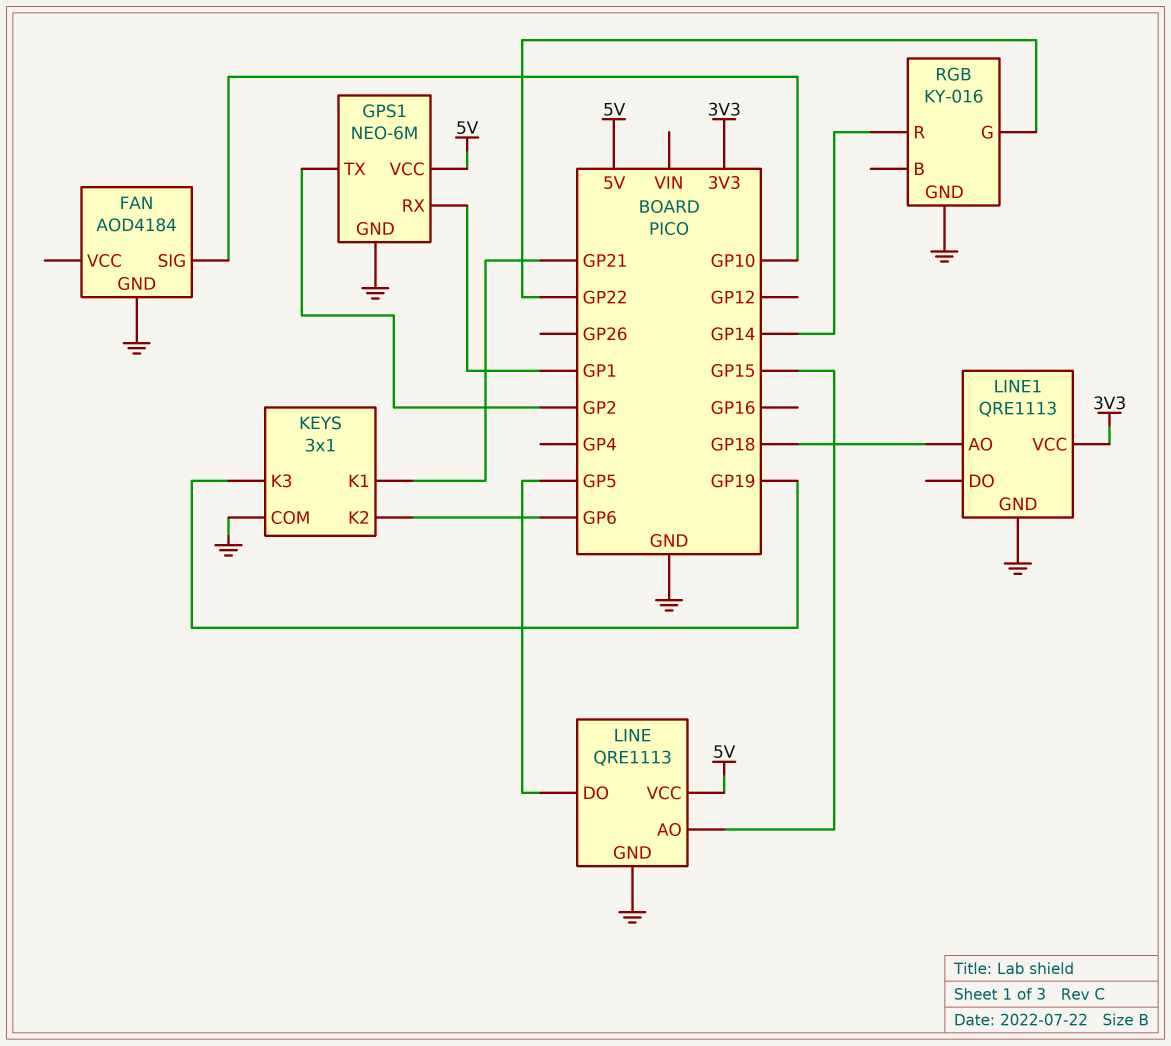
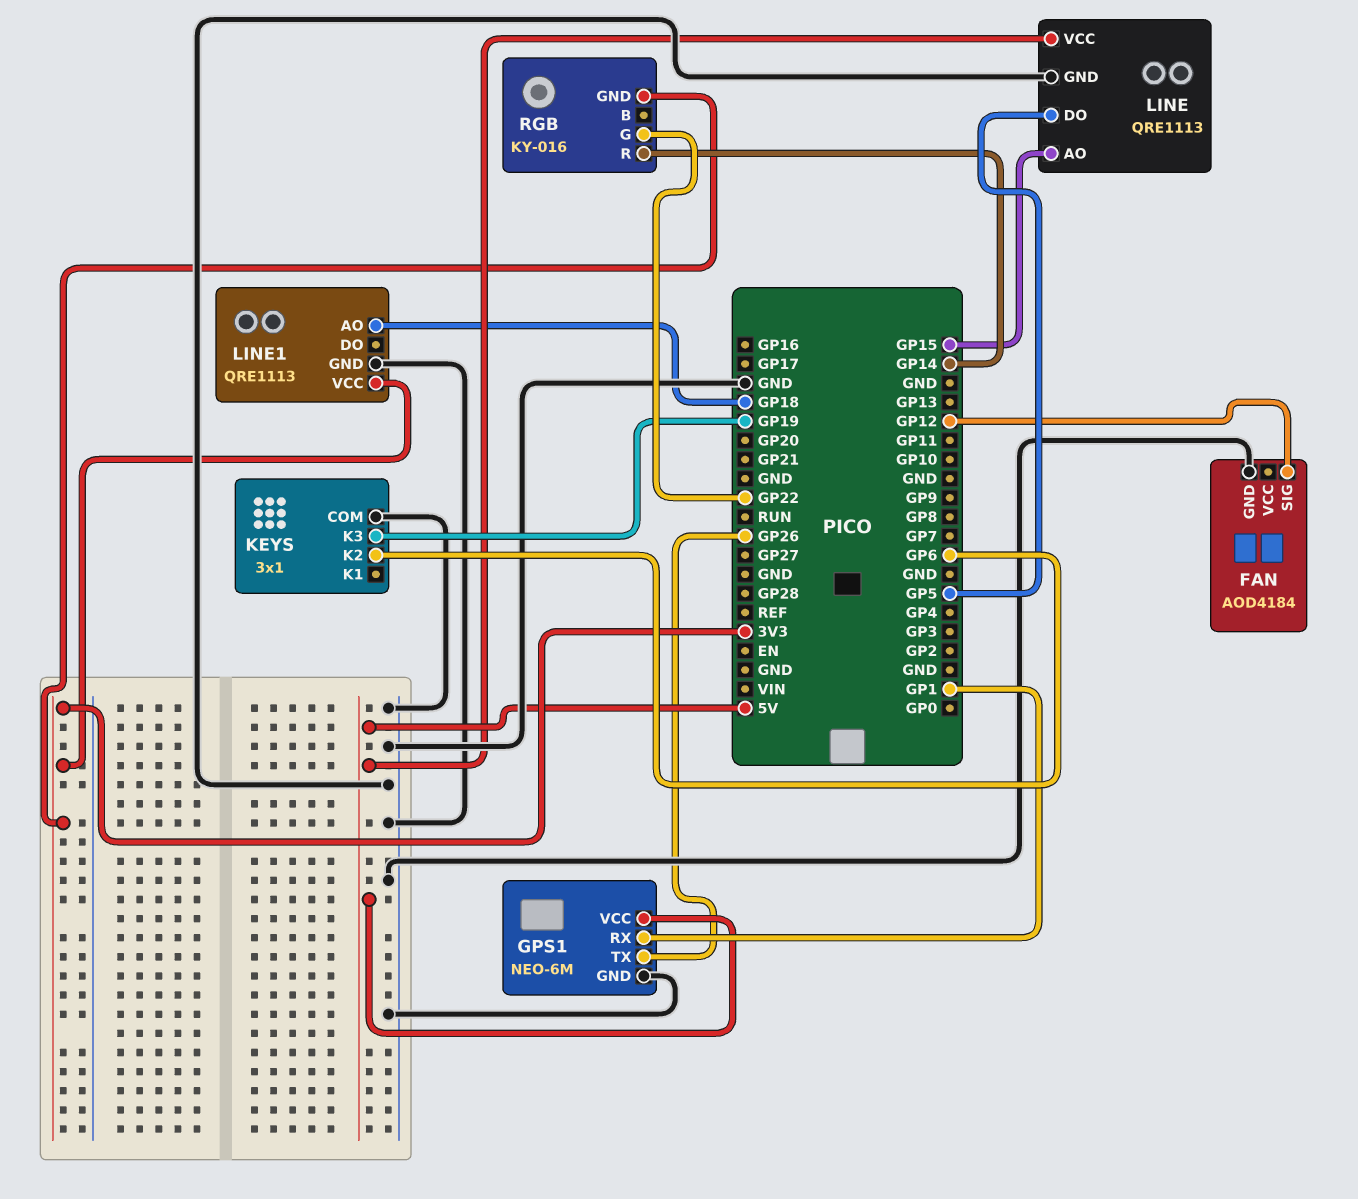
FAN pin SIG: GP10 -> GP12
GPS1 pin TX: GP2 -> GP26
KEYS pin K1: GP21 -> none
RGB pin GND: GND -> 3V3

